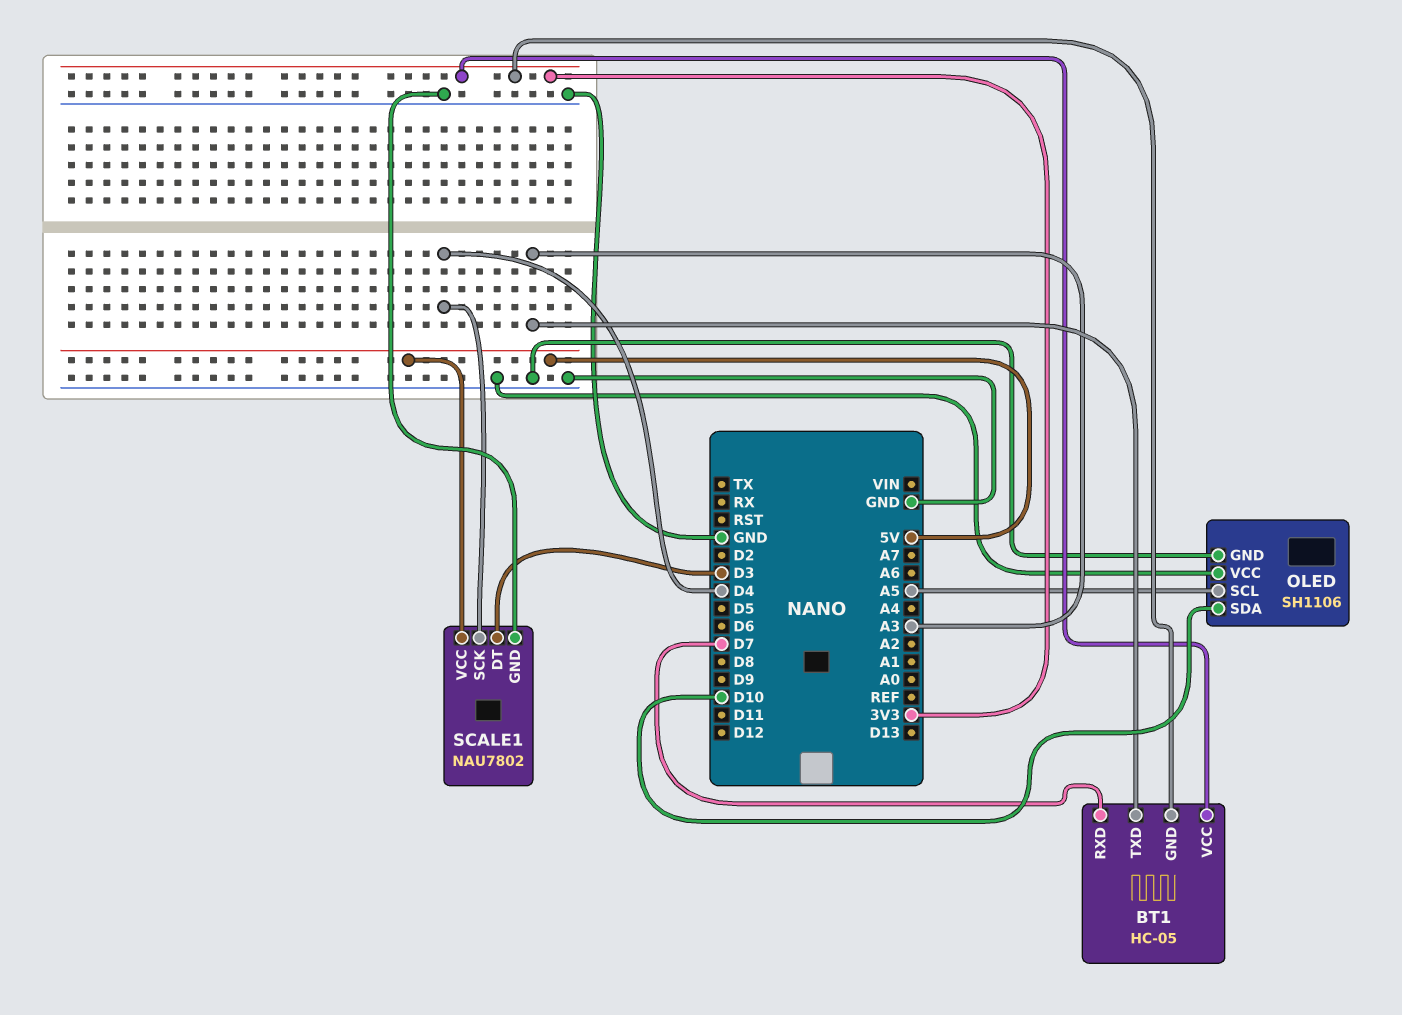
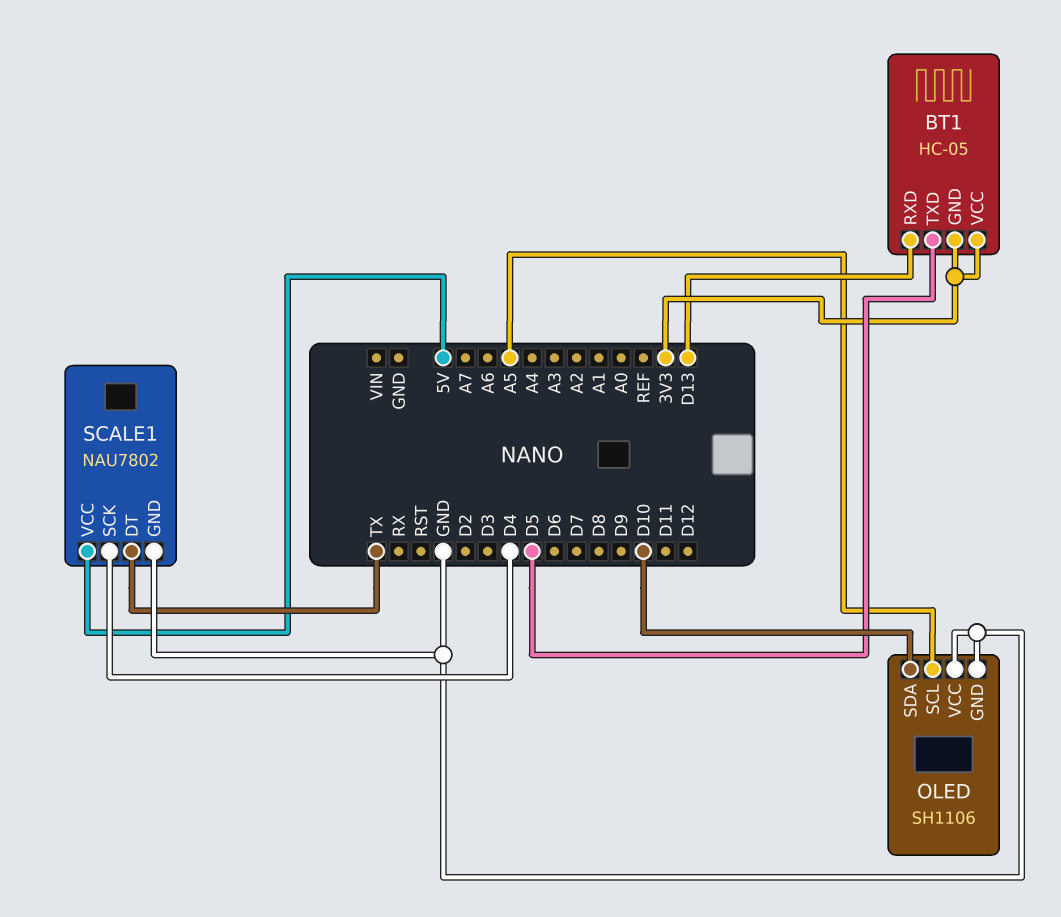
BT1 pin RXD: D7 -> D13
BT1 pin TXD: A3 -> D5
SCALE1 pin DT: D3 -> TX

